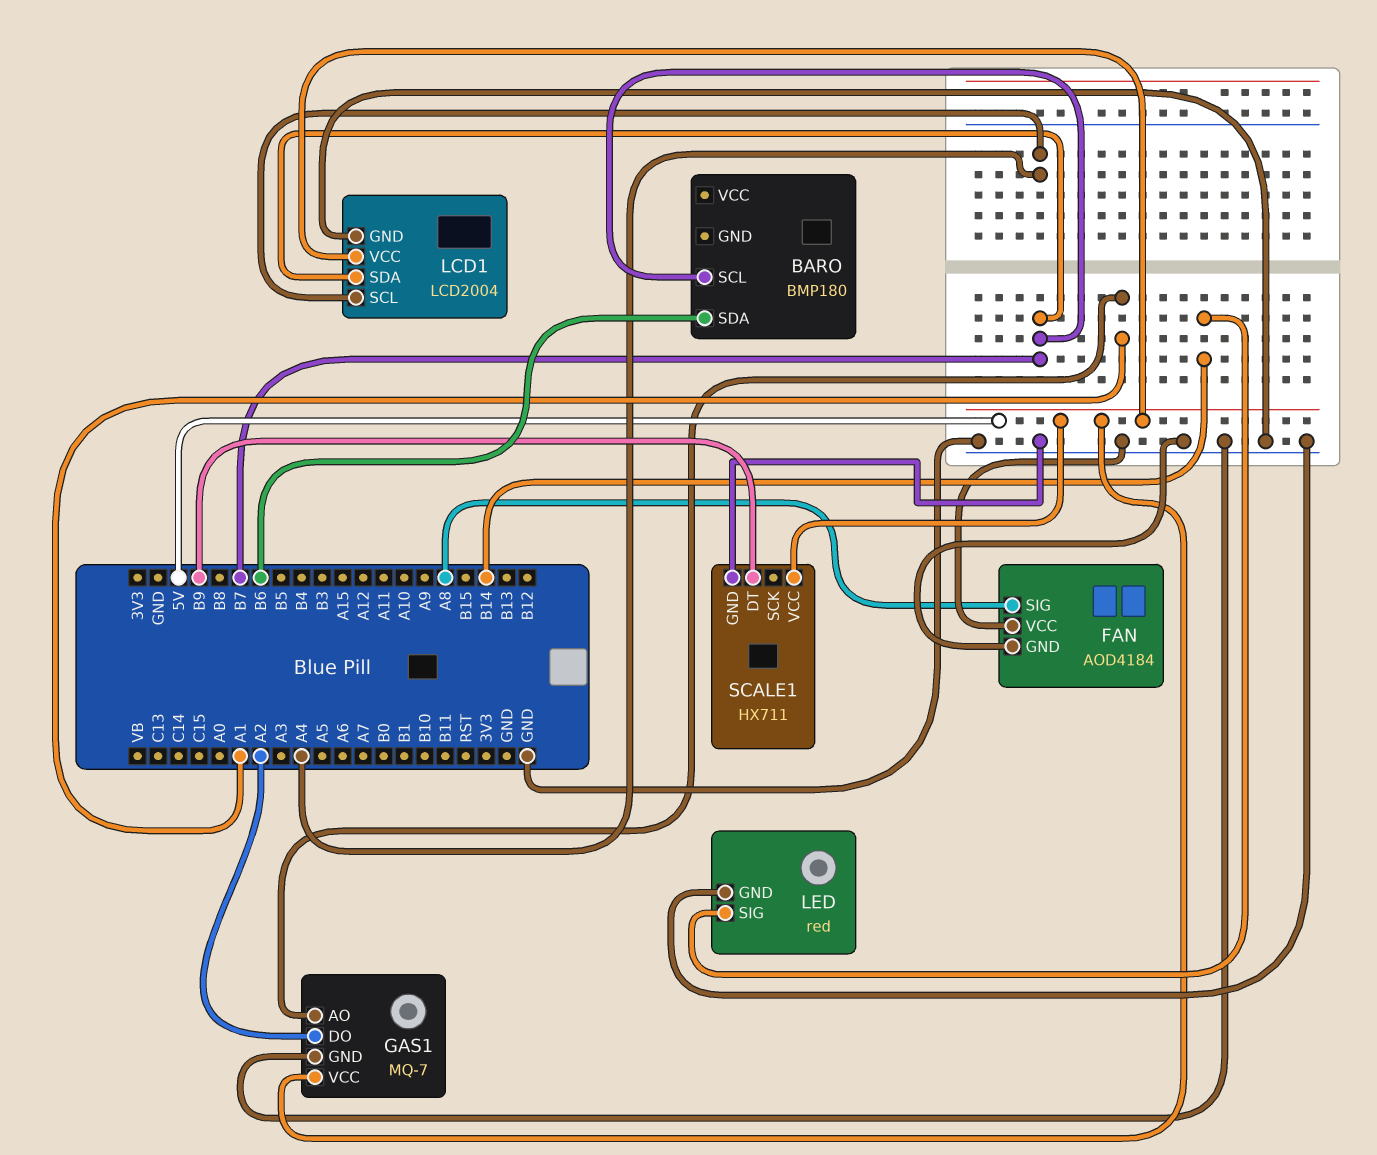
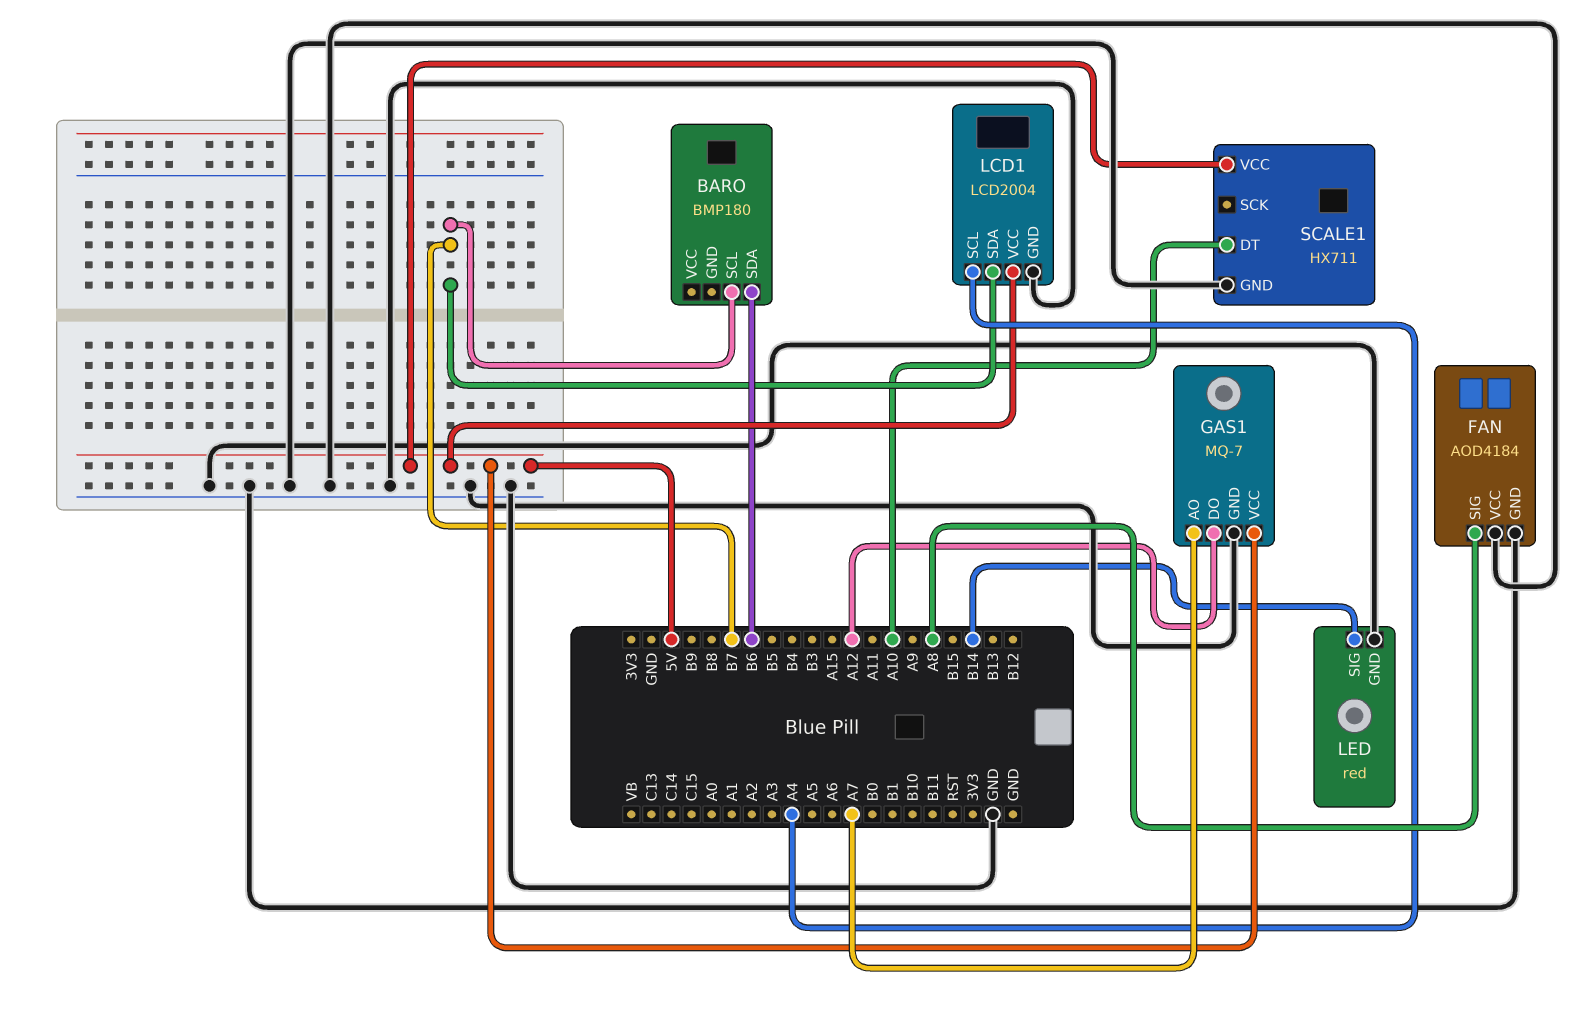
GAS1 pin AO: A1 -> A7
GAS1 pin DO: A2 -> A12
SCALE1 pin DT: B9 -> A10

